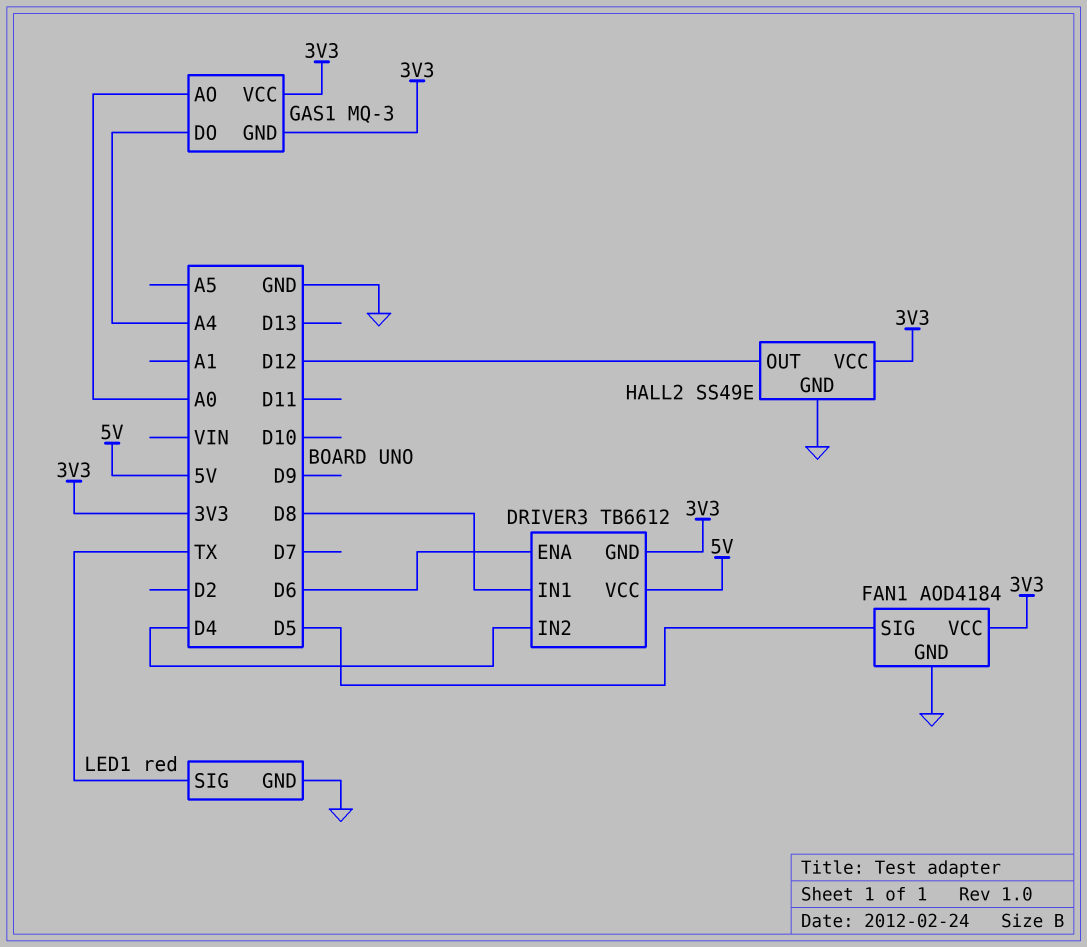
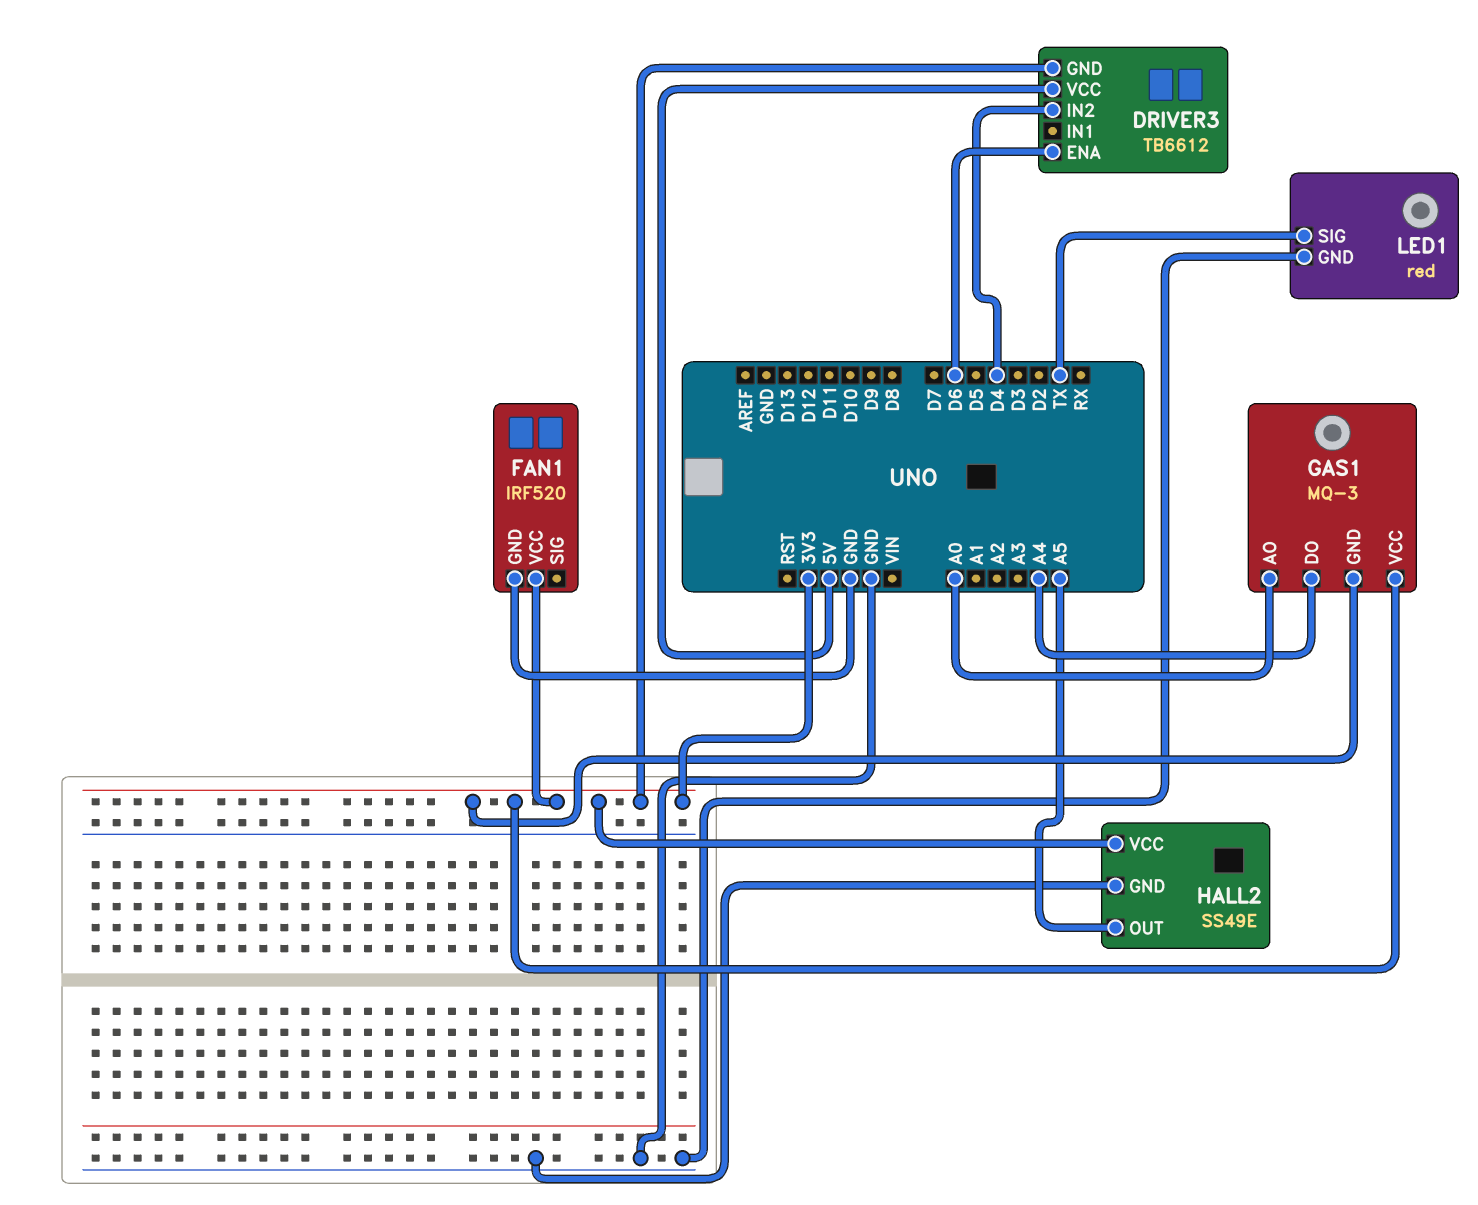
DRIVER3 pin IN1: D8 -> none
FAN1: AOD4184 -> IRF520
FAN1 pin SIG: D5 -> none
HALL2 pin OUT: D12 -> A5

